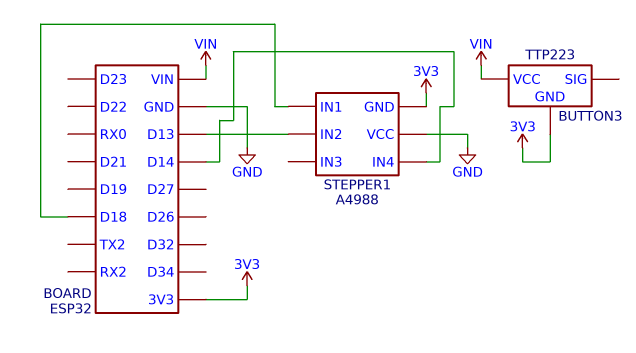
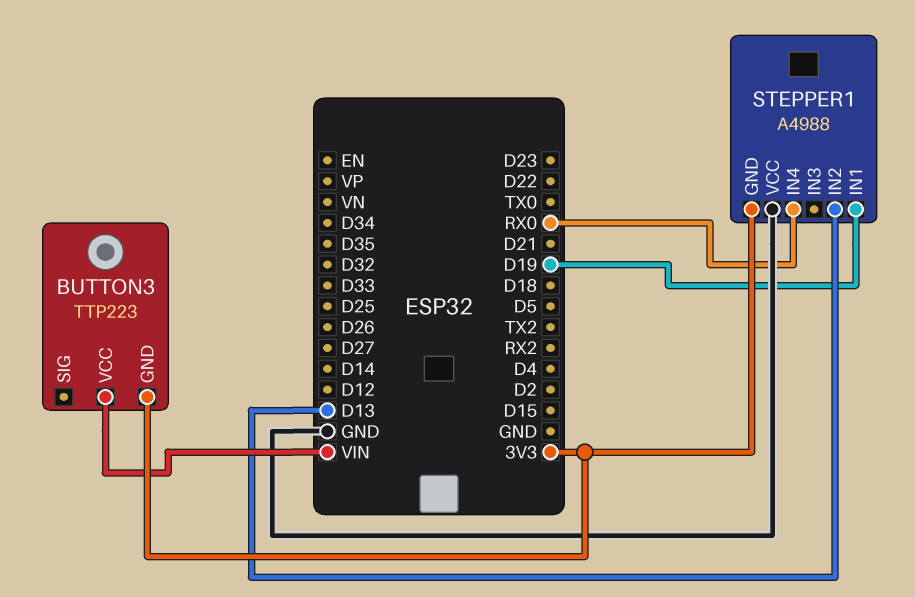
STEPPER1 pin IN1: D18 -> D19
STEPPER1 pin IN4: D14 -> RX0

